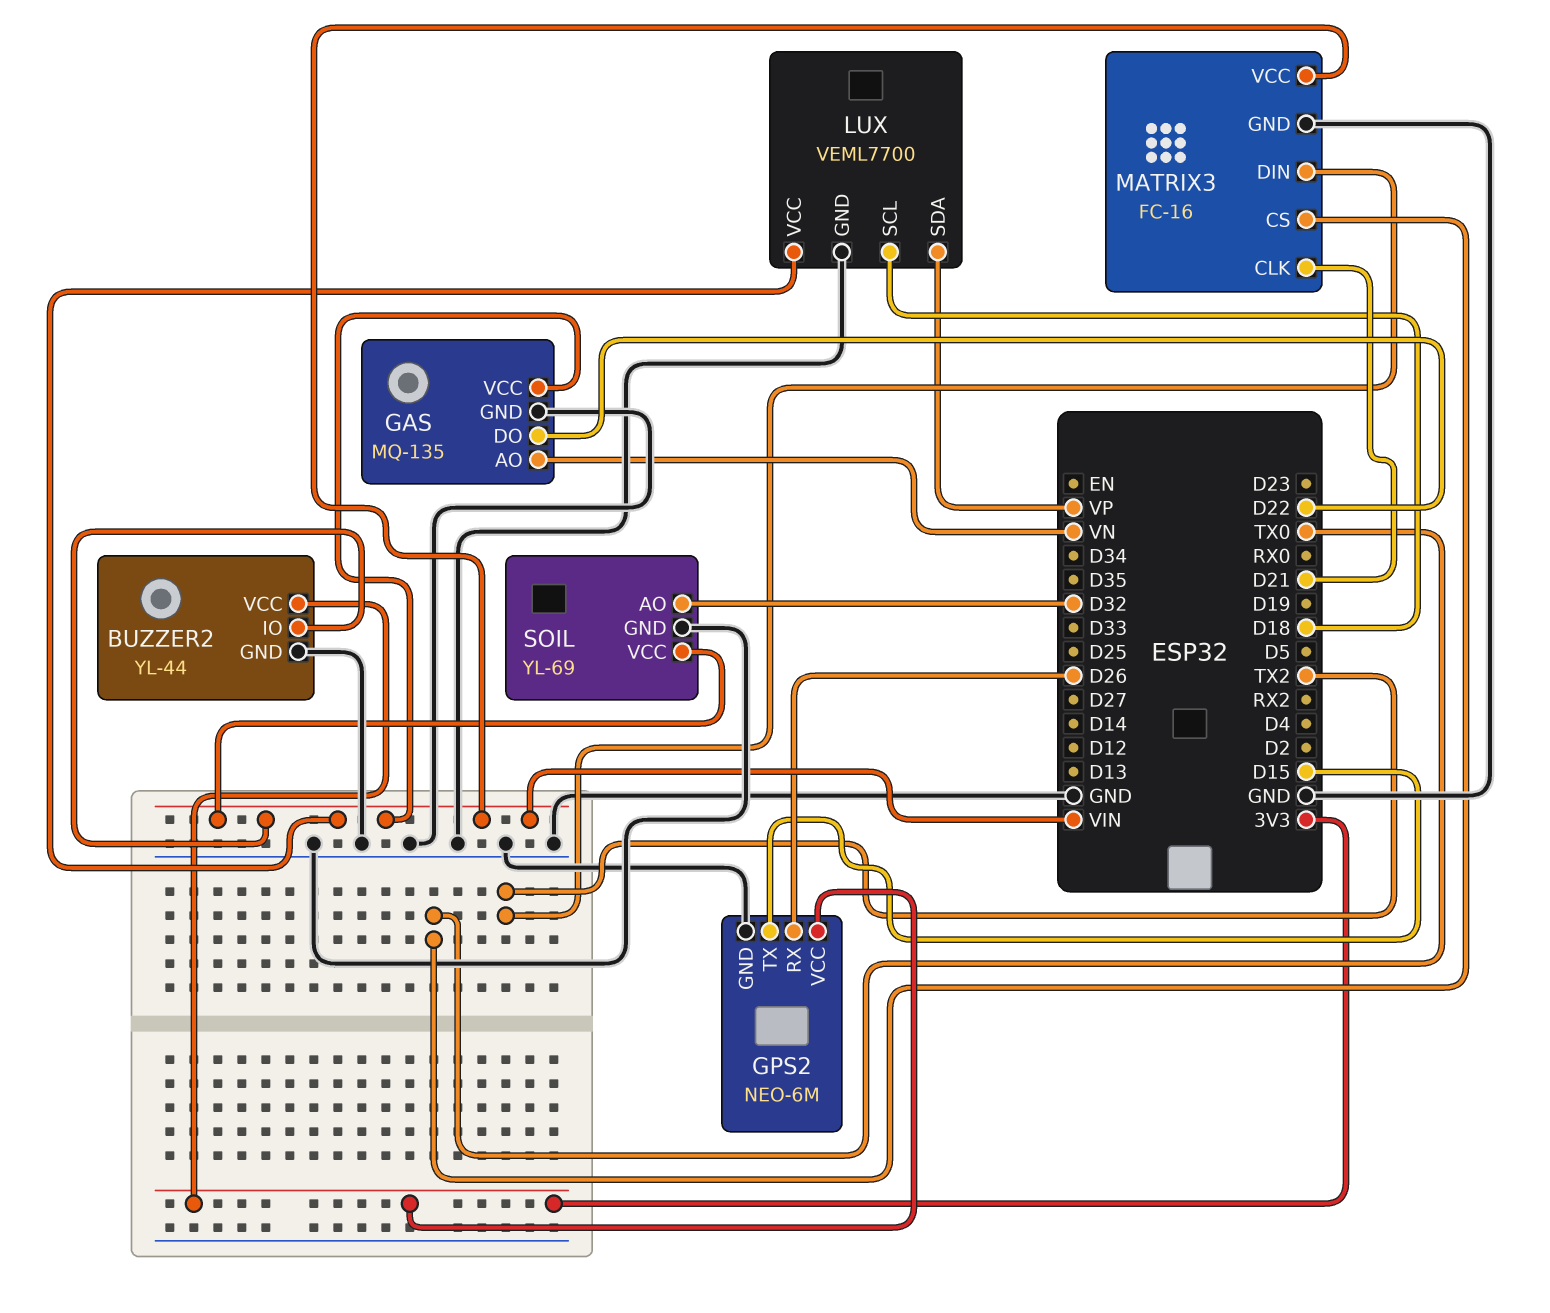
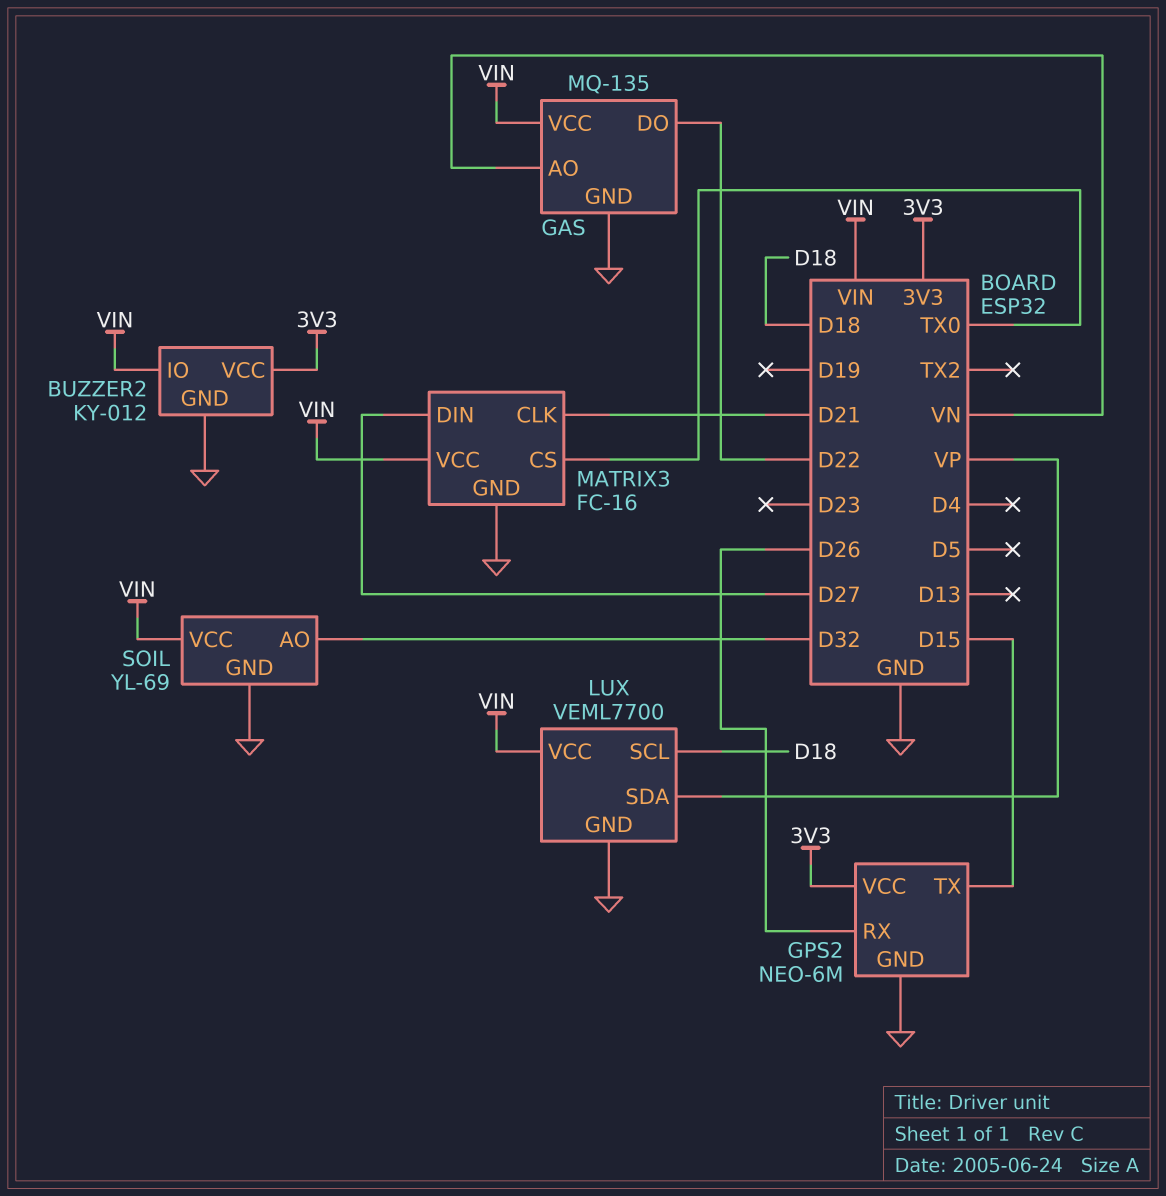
BUZZER2: YL-44 -> KY-012
MATRIX3 pin DIN: TX2 -> D27

